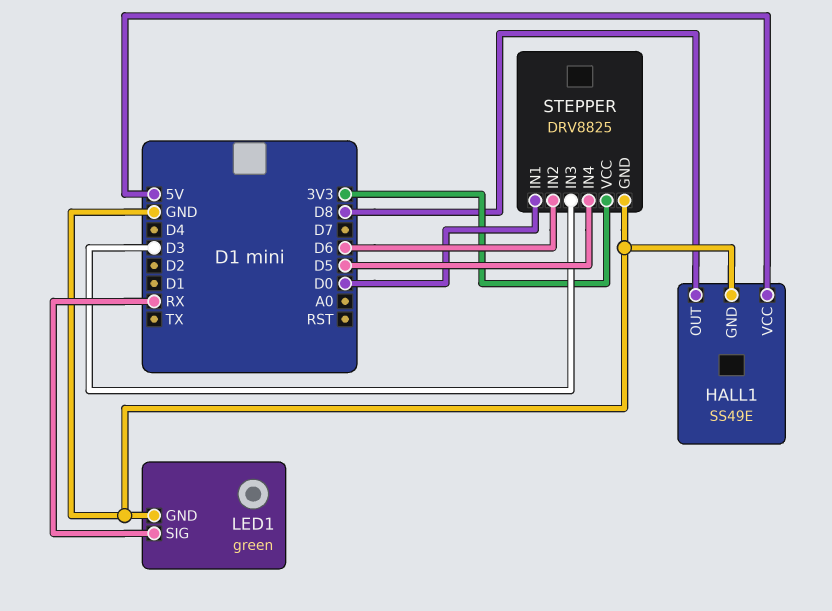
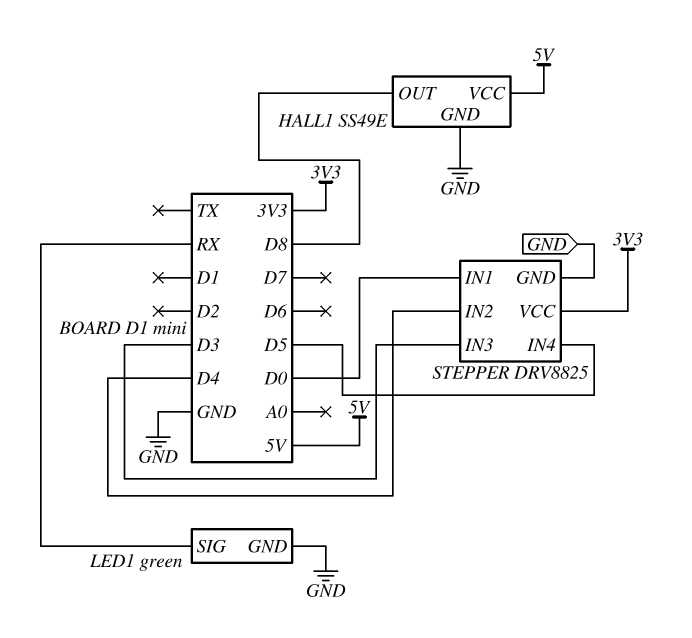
STEPPER pin IN2: D6 -> D4

